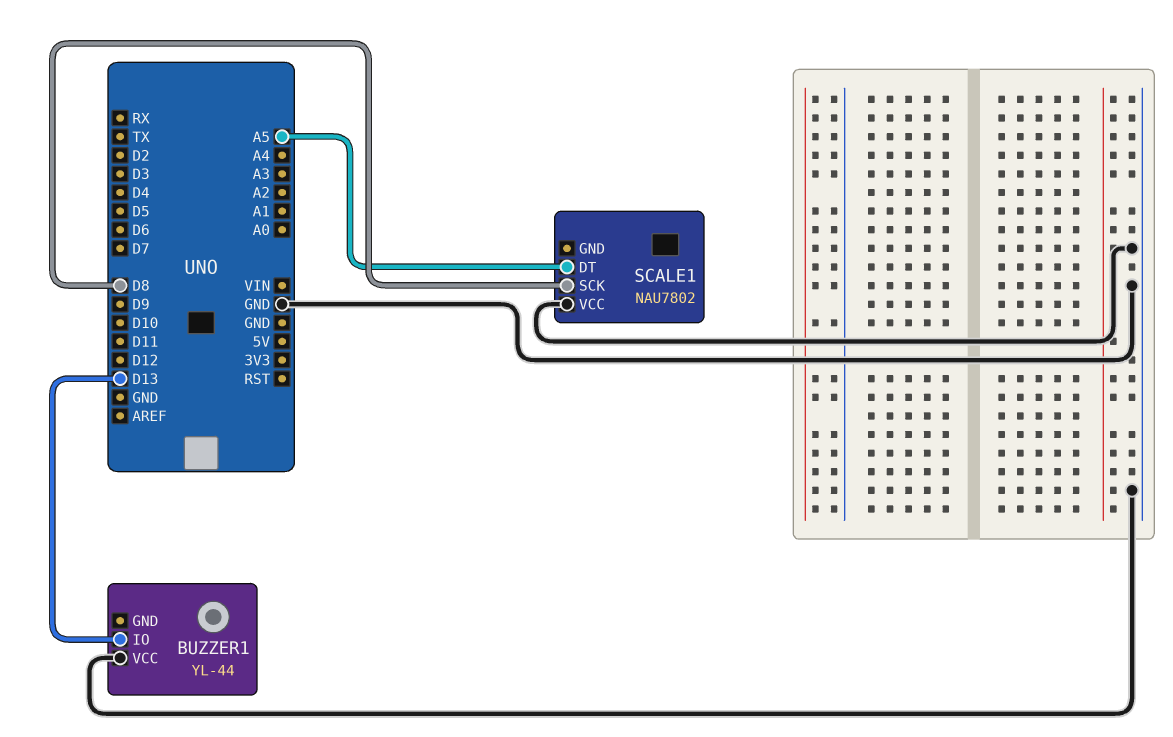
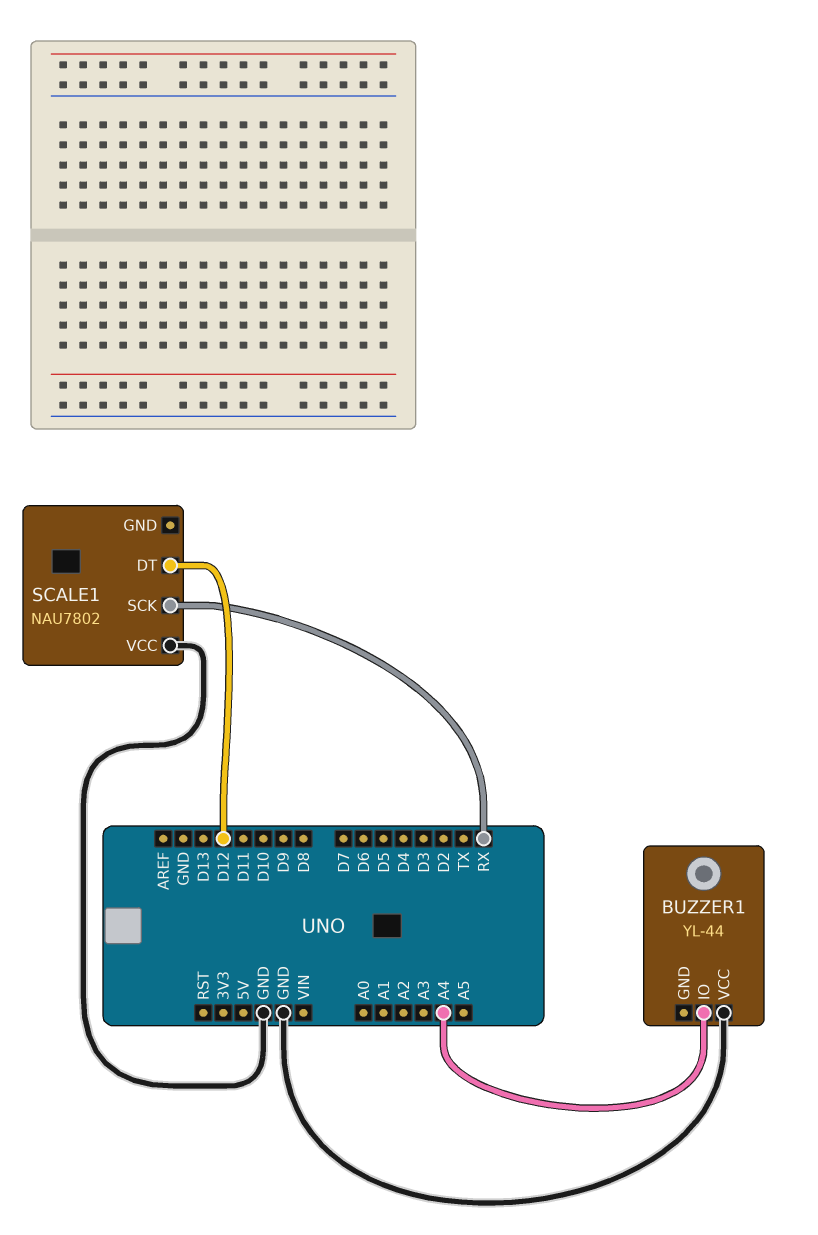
BUZZER1 pin IO: D13 -> A4
SCALE1 pin DT: A5 -> D12
SCALE1 pin SCK: D8 -> RX

